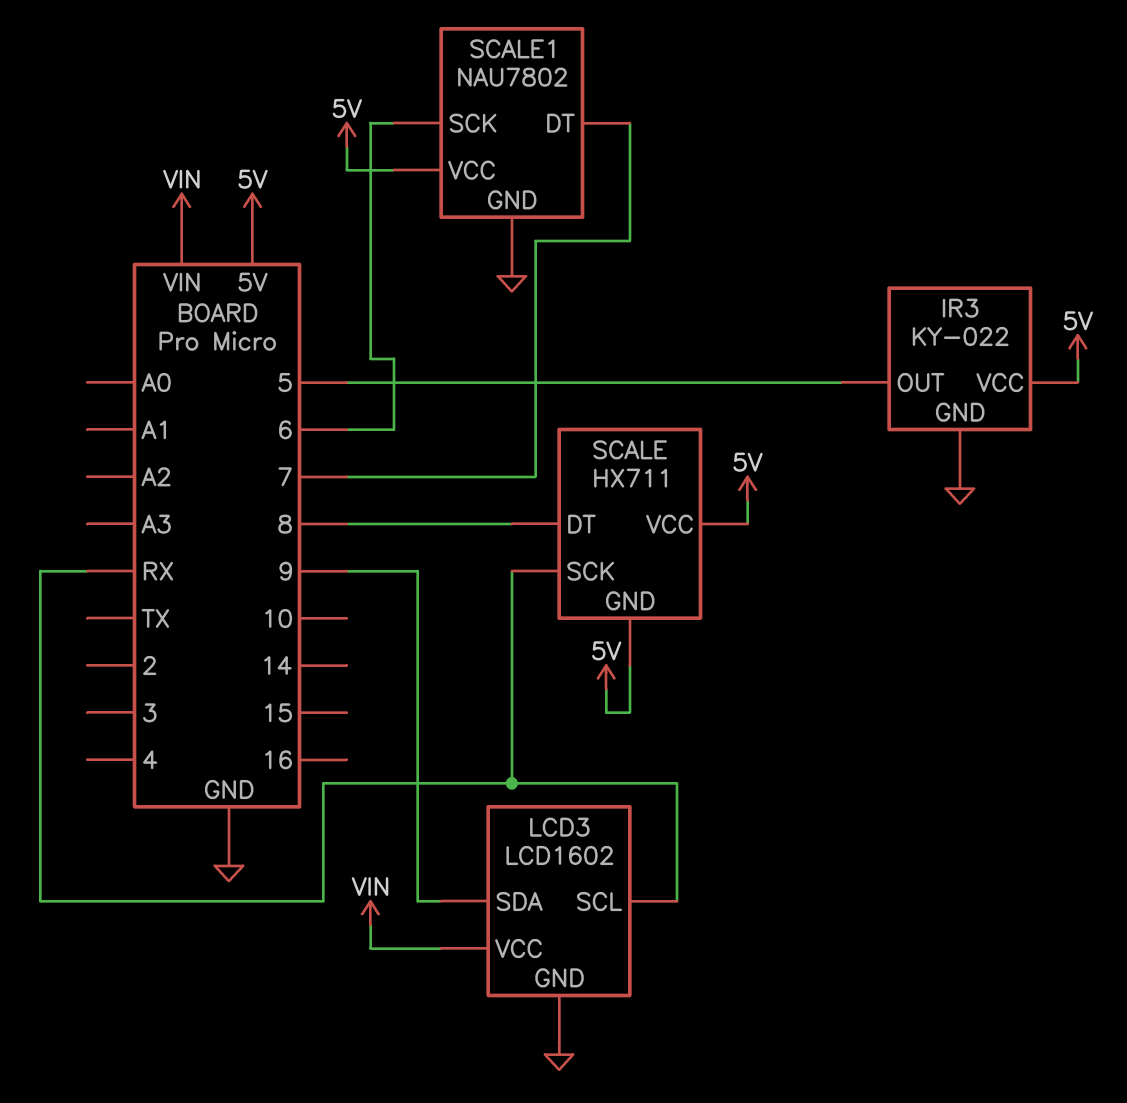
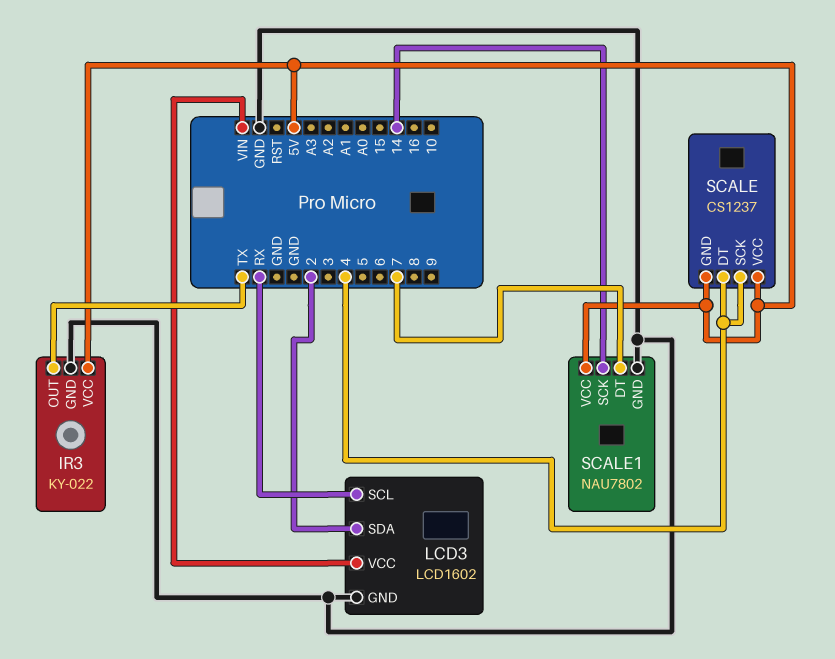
IR3 pin OUT: 5 -> TX
LCD3 pin SDA: 9 -> 2
SCALE: HX711 -> CS1237
SCALE pin DT: 8 -> 4
SCALE pin SCK: RX -> 4
SCALE1 pin SCK: 6 -> 14

